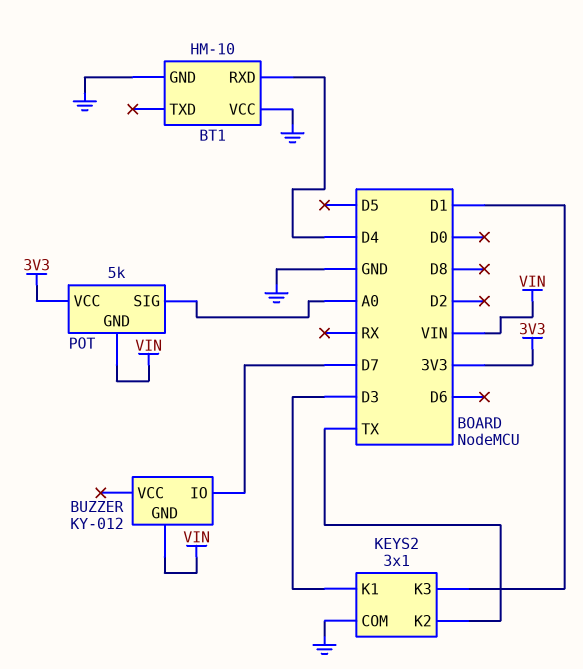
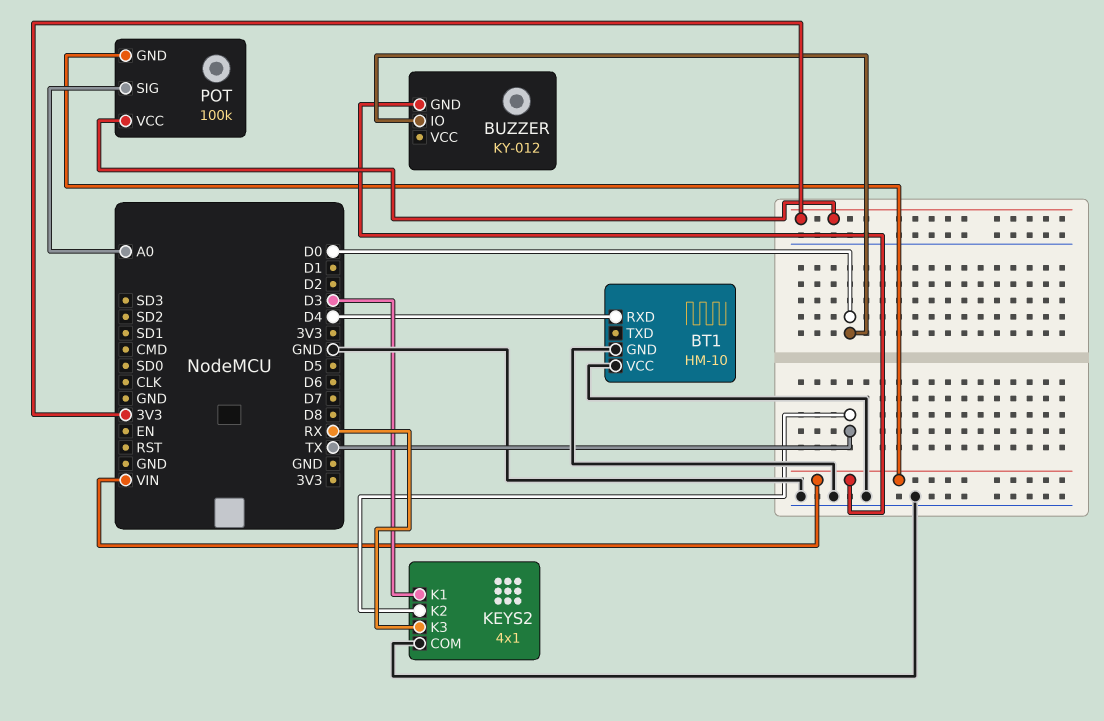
BUZZER pin IO: D7 -> D0
KEYS2: 3x1 -> 4x1
KEYS2 pin K3: D1 -> RX
POT: 5k -> 100k

